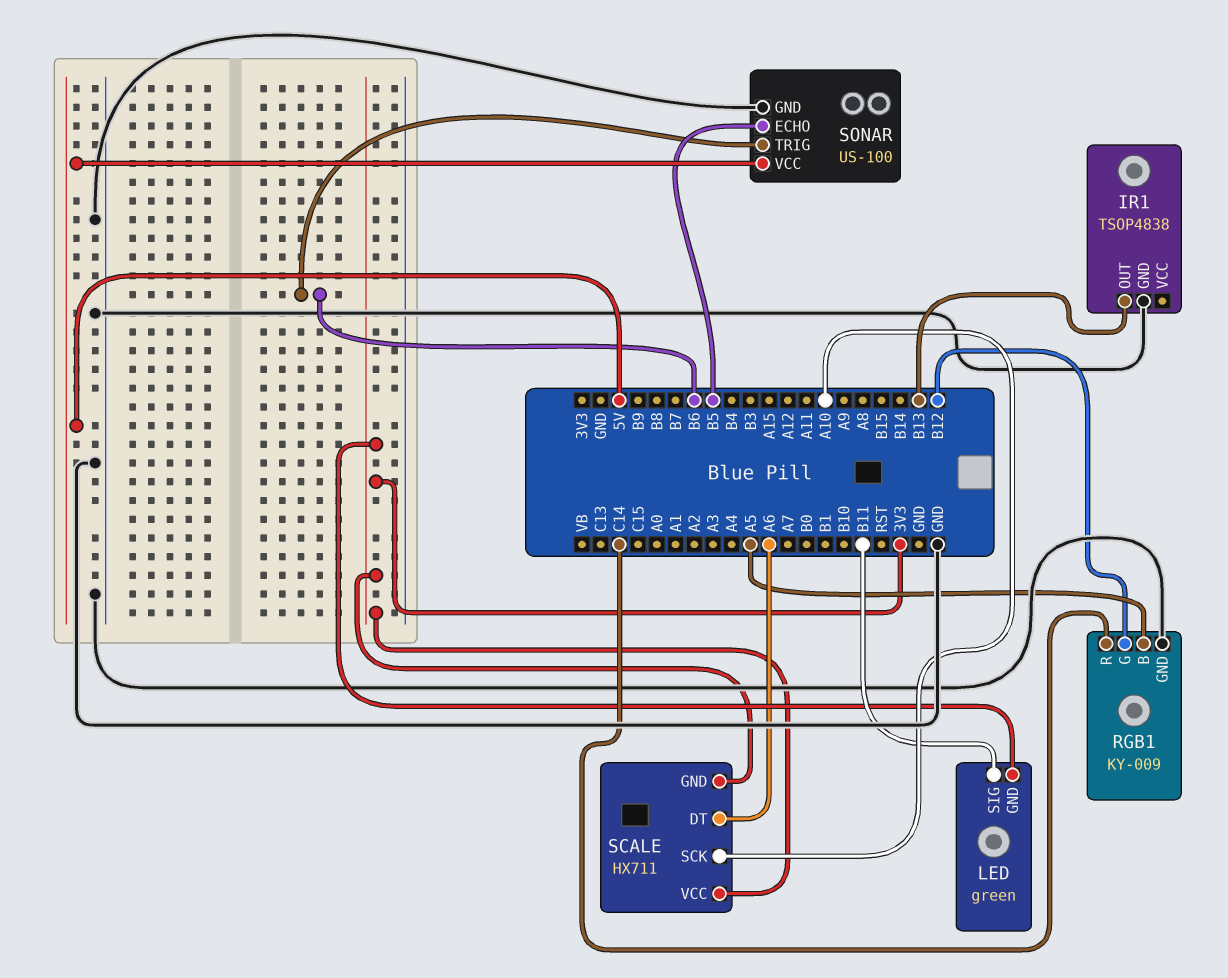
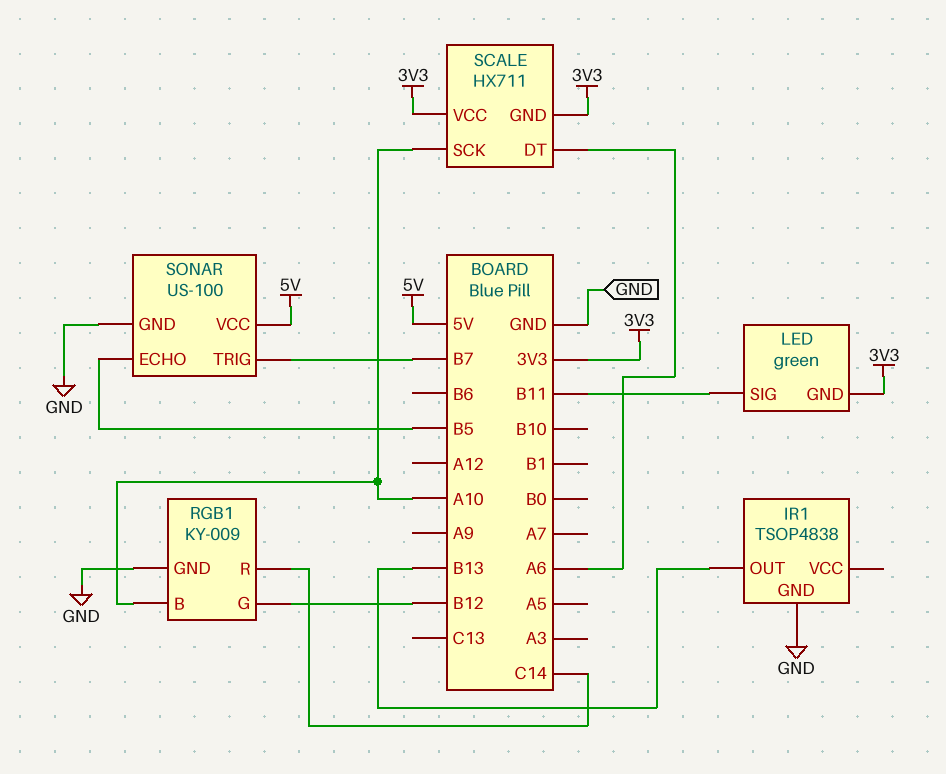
RGB1 pin B: A5 -> A10
SONAR pin TRIG: B6 -> B7

